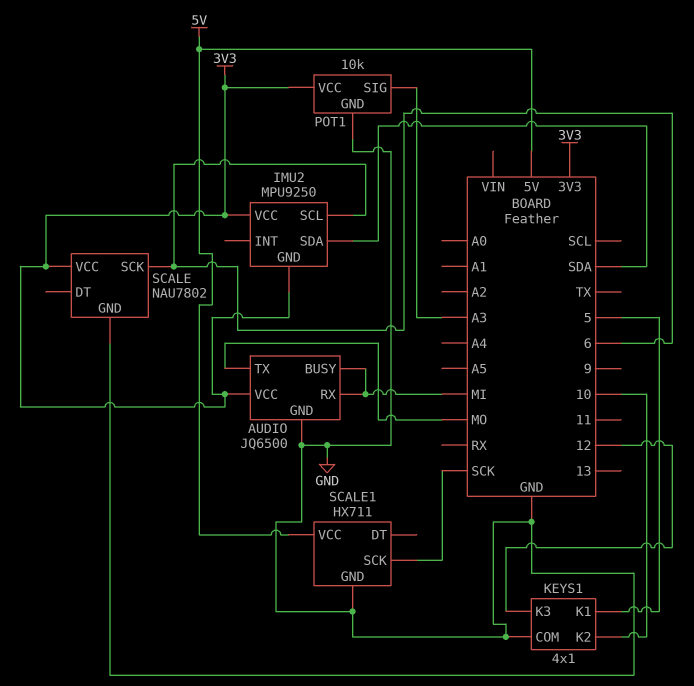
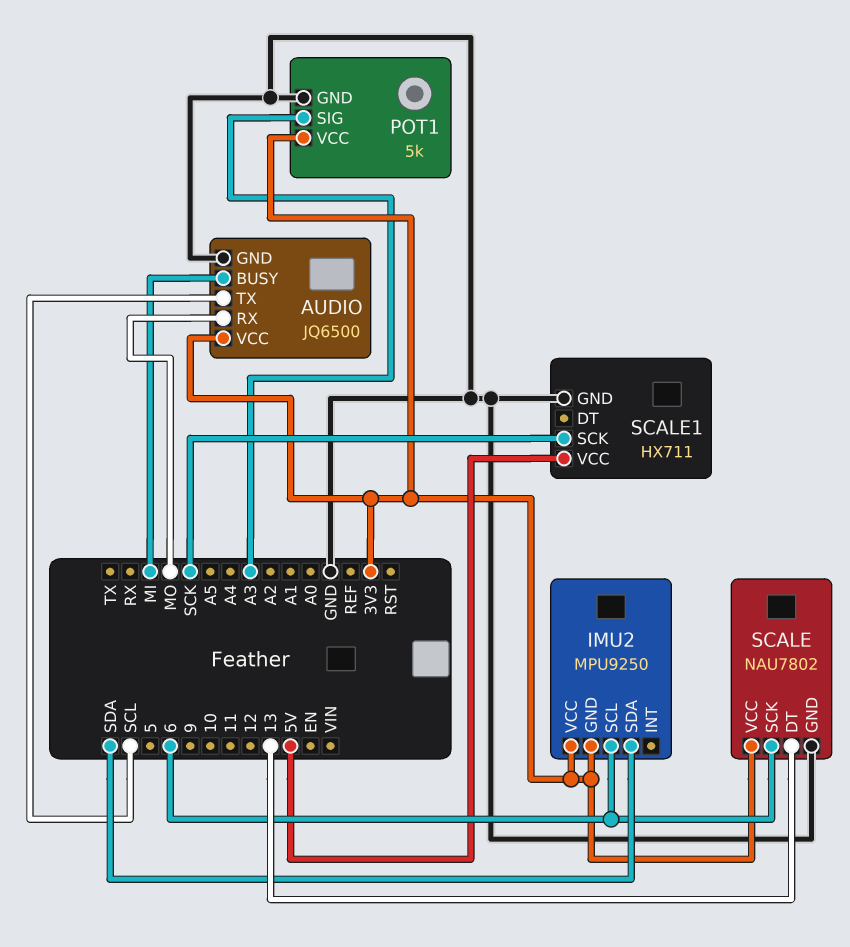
AUDIO pin RX: MI -> MO
AUDIO pin TX: MO -> SCL
KEYS1: 4x1 -> none
KEYS1 pin COM: GND -> none
KEYS1 pin K1: 5 -> none
KEYS1 pin K2: 10 -> none
KEYS1 pin K3: 12 -> none
POT1: 10k -> 5k
SCALE pin DT: none -> 13

